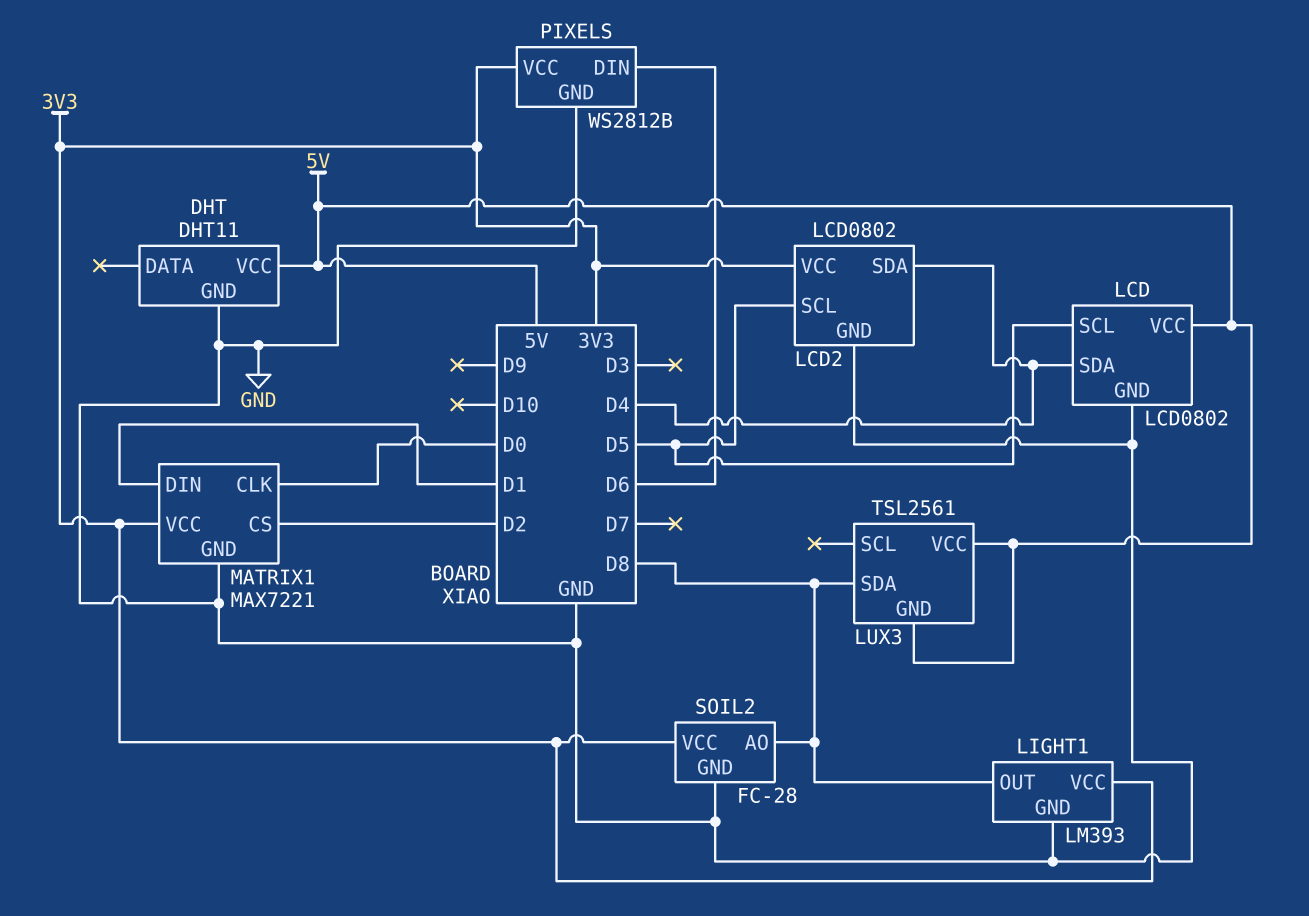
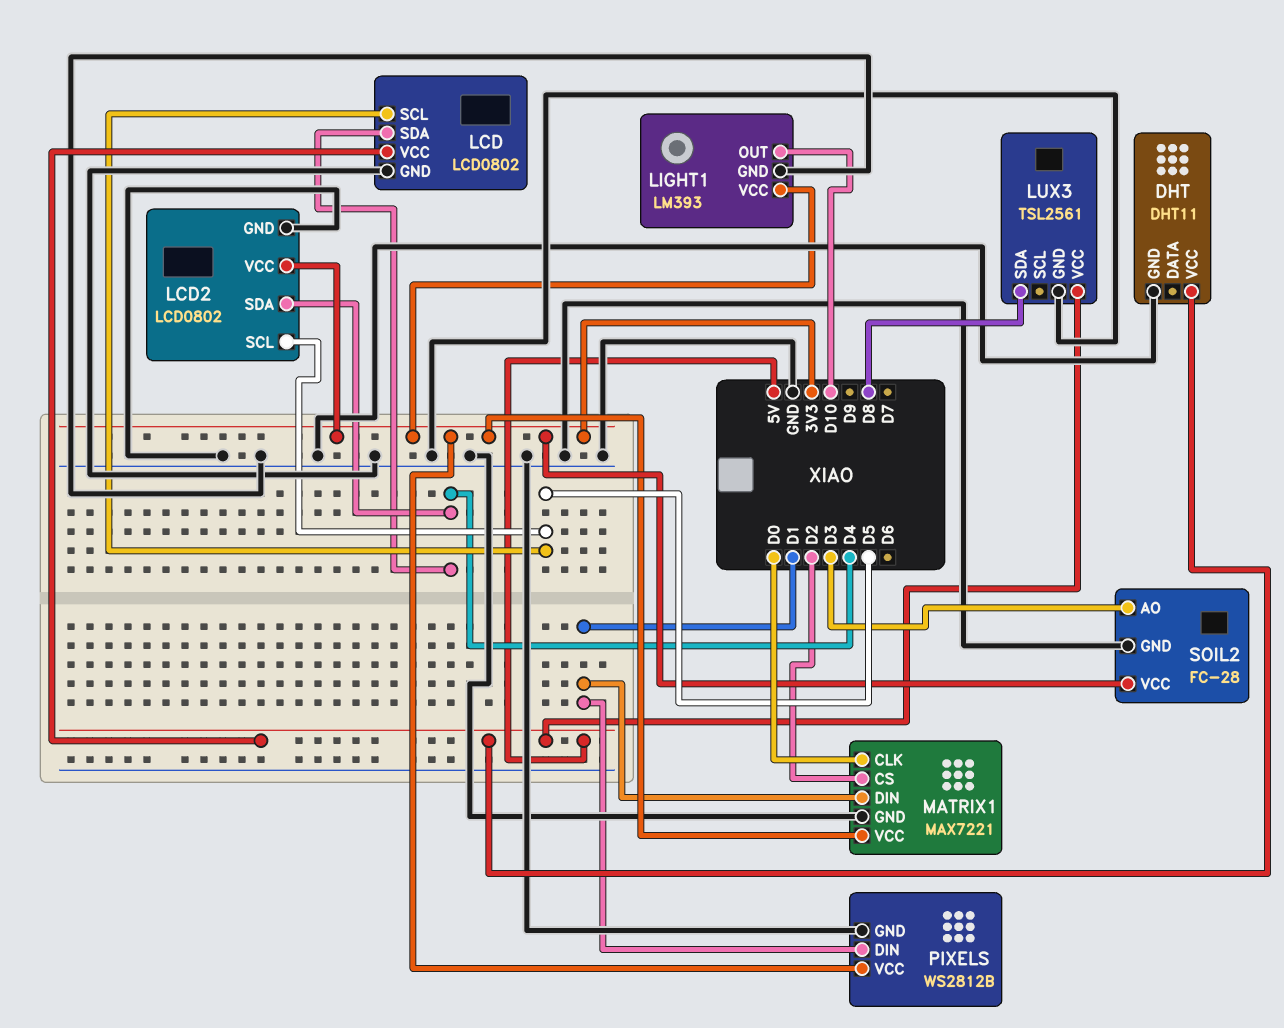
LIGHT1 pin OUT: D8 -> D10
LUX3 pin GND: 5V -> GND
PIXELS pin DIN: D6 -> D1
SOIL2 pin AO: D8 -> D3

